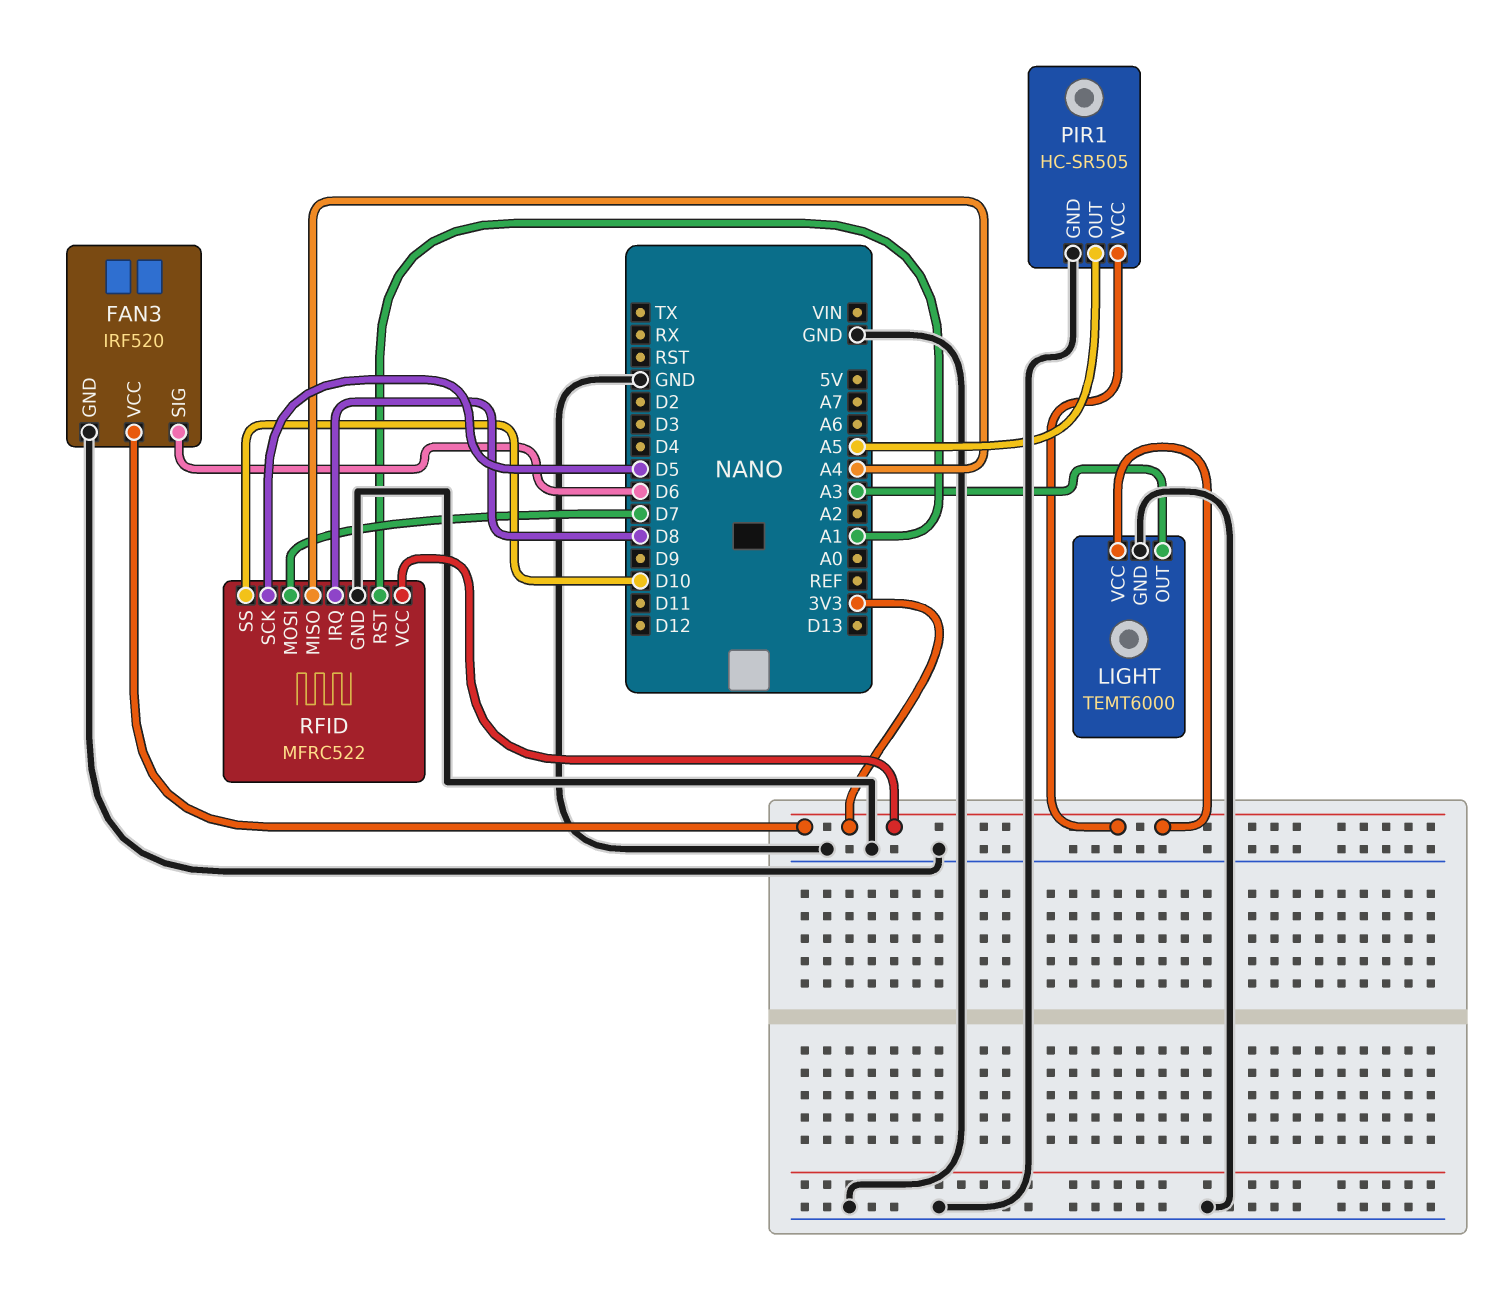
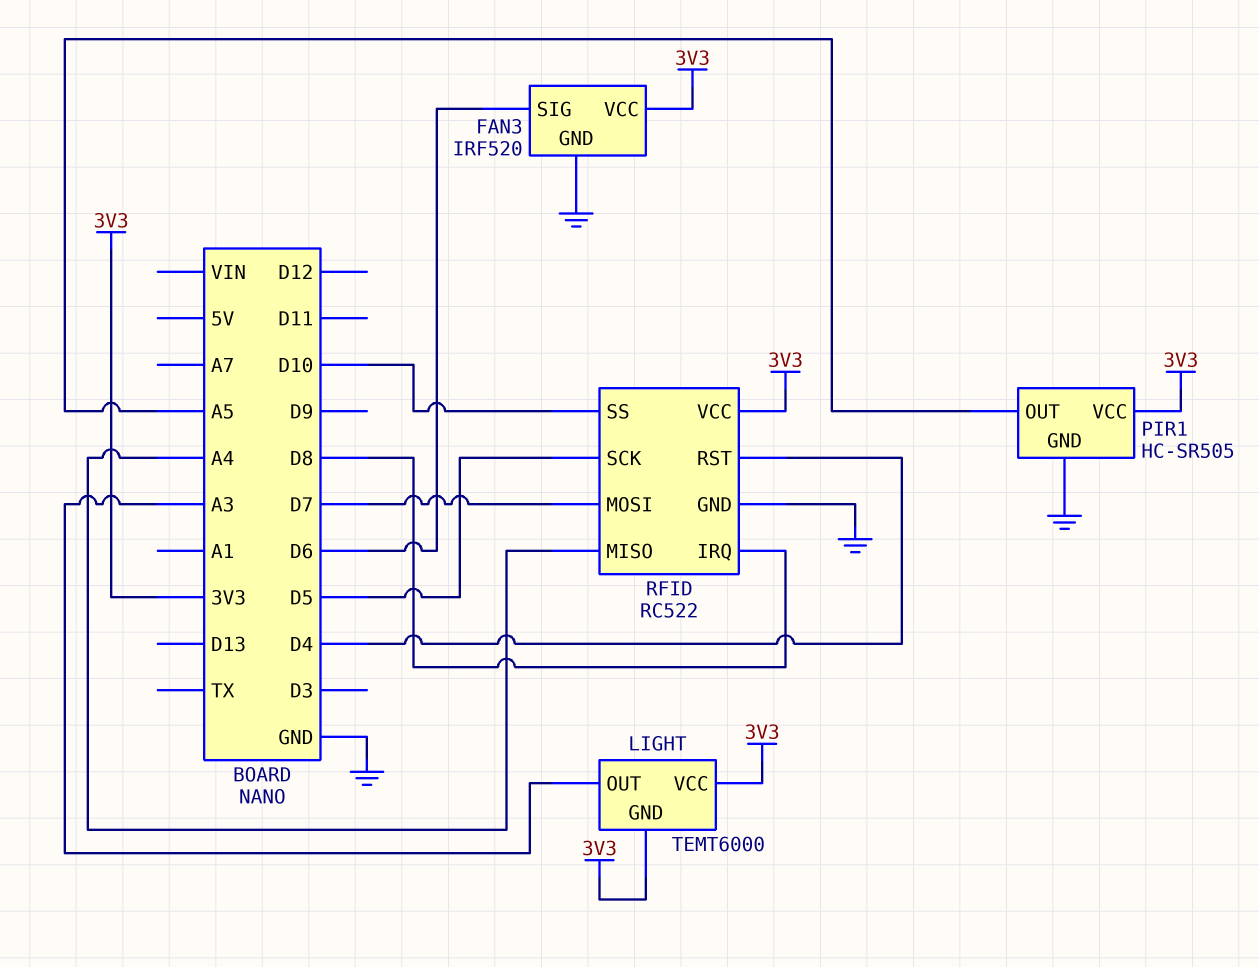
LIGHT pin GND: GND -> 3V3
RFID: MFRC522 -> RC522
RFID pin RST: A1 -> D4

